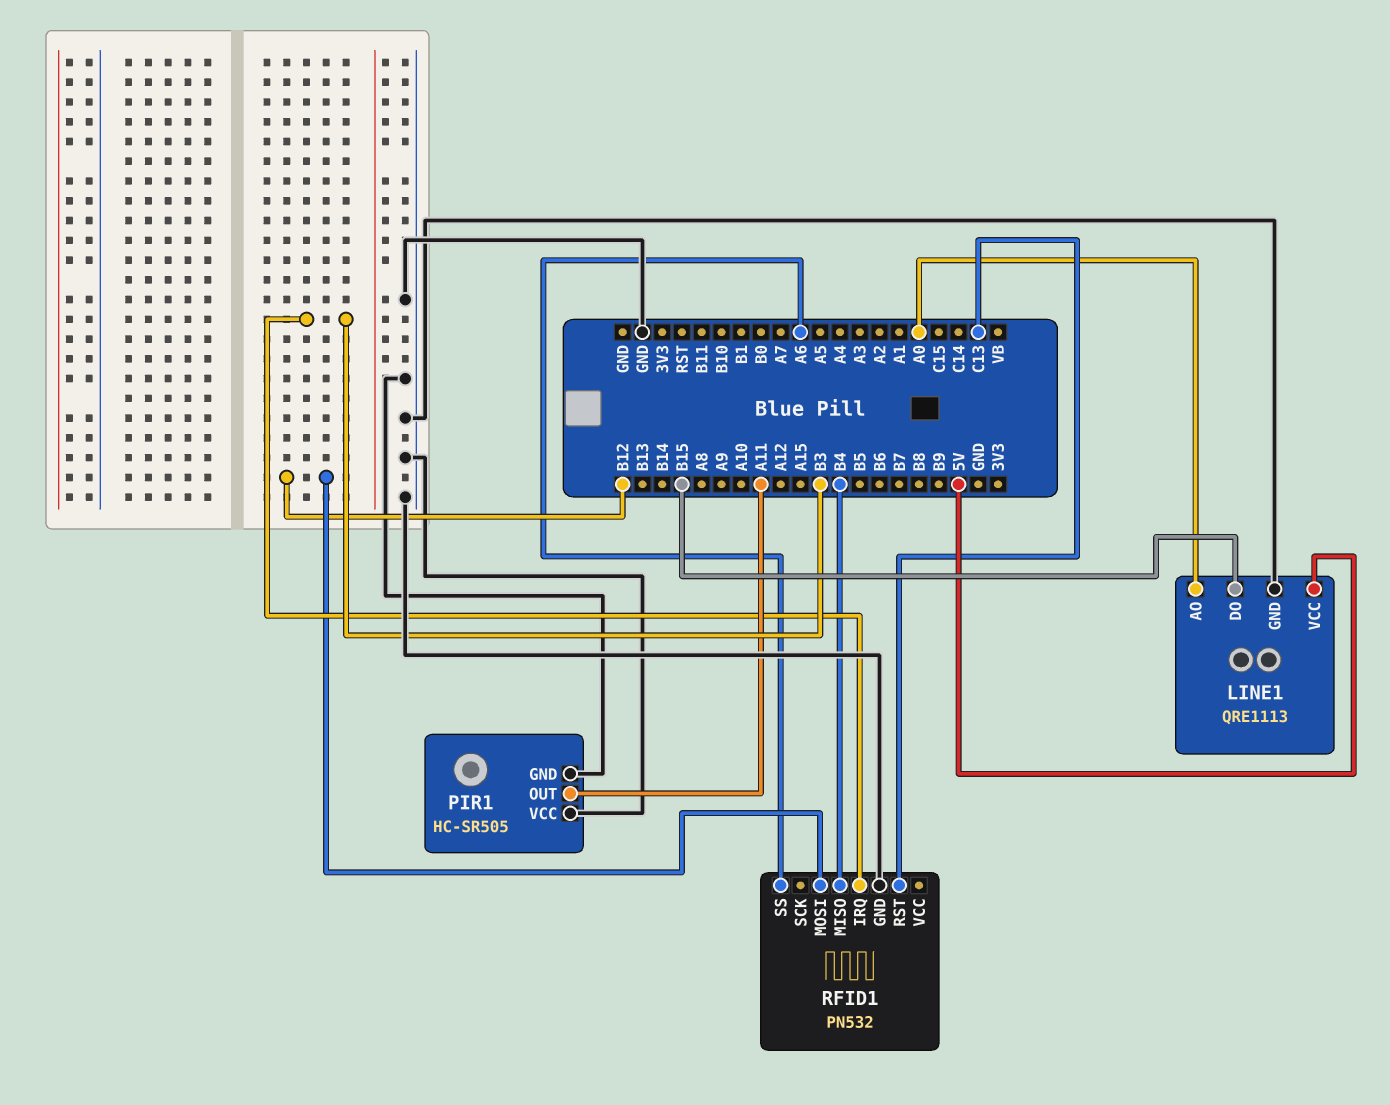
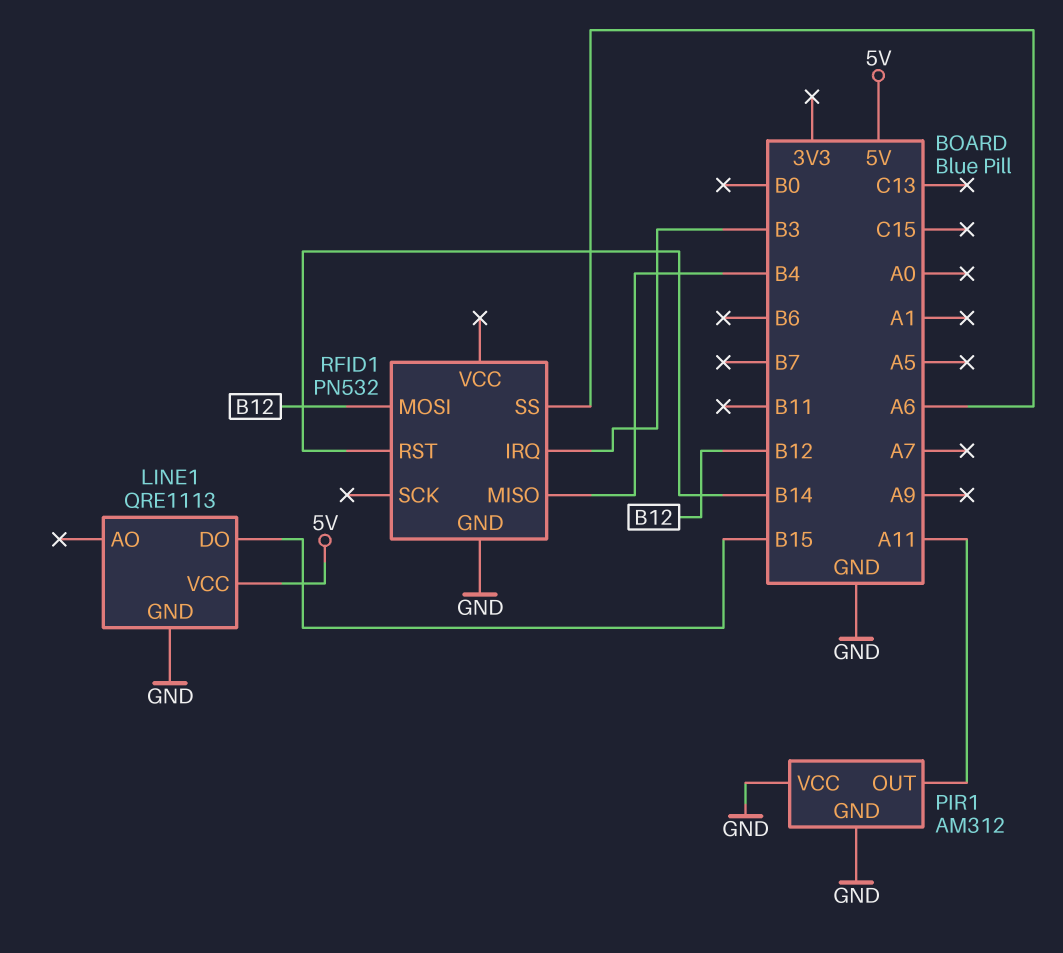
LINE1 pin AO: A0 -> none
PIR1: HC-SR505 -> AM312
RFID1 pin RST: C13 -> B14

